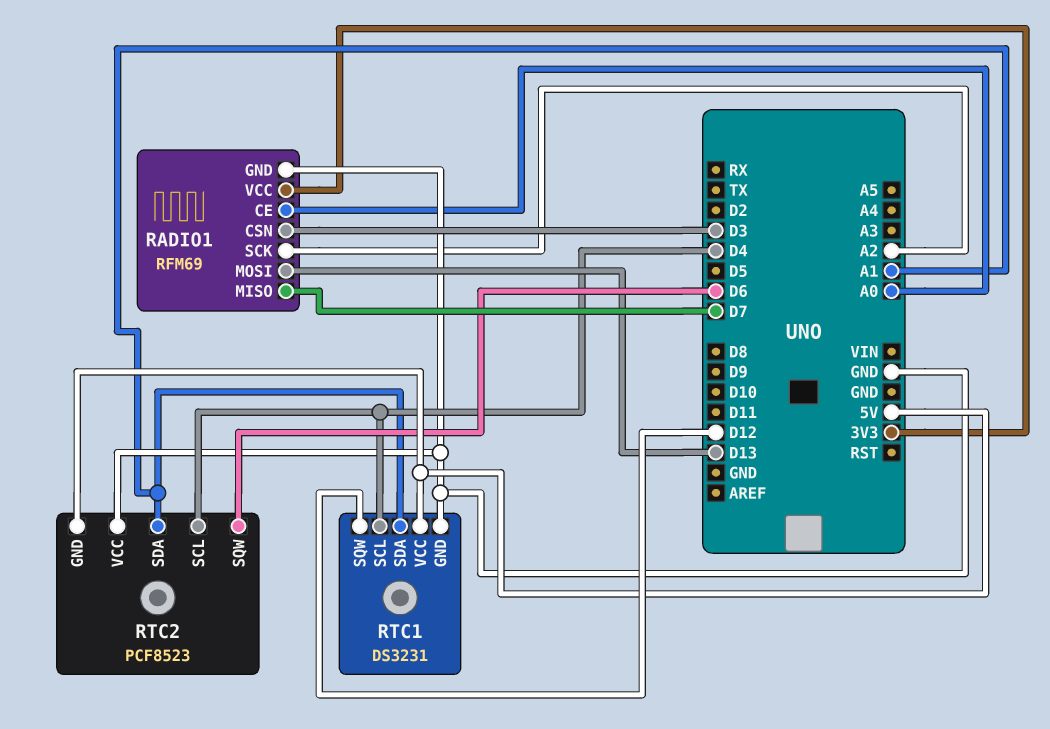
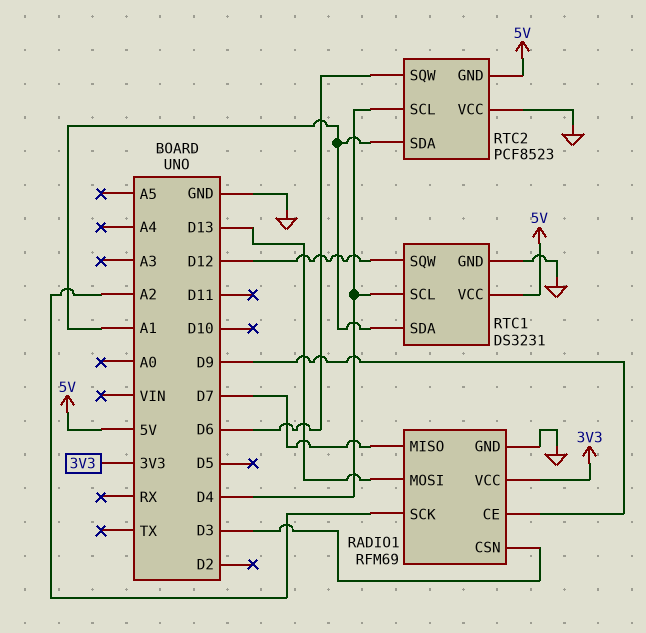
RADIO1 pin CE: A0 -> D9

